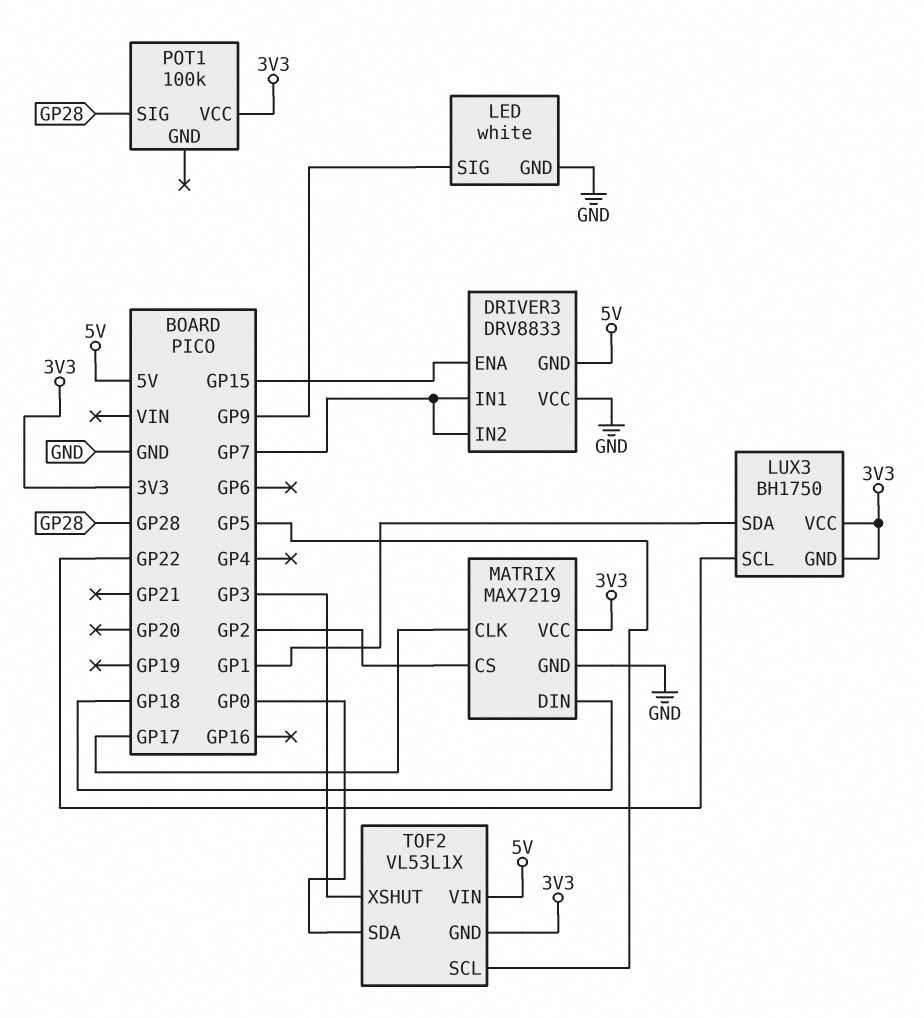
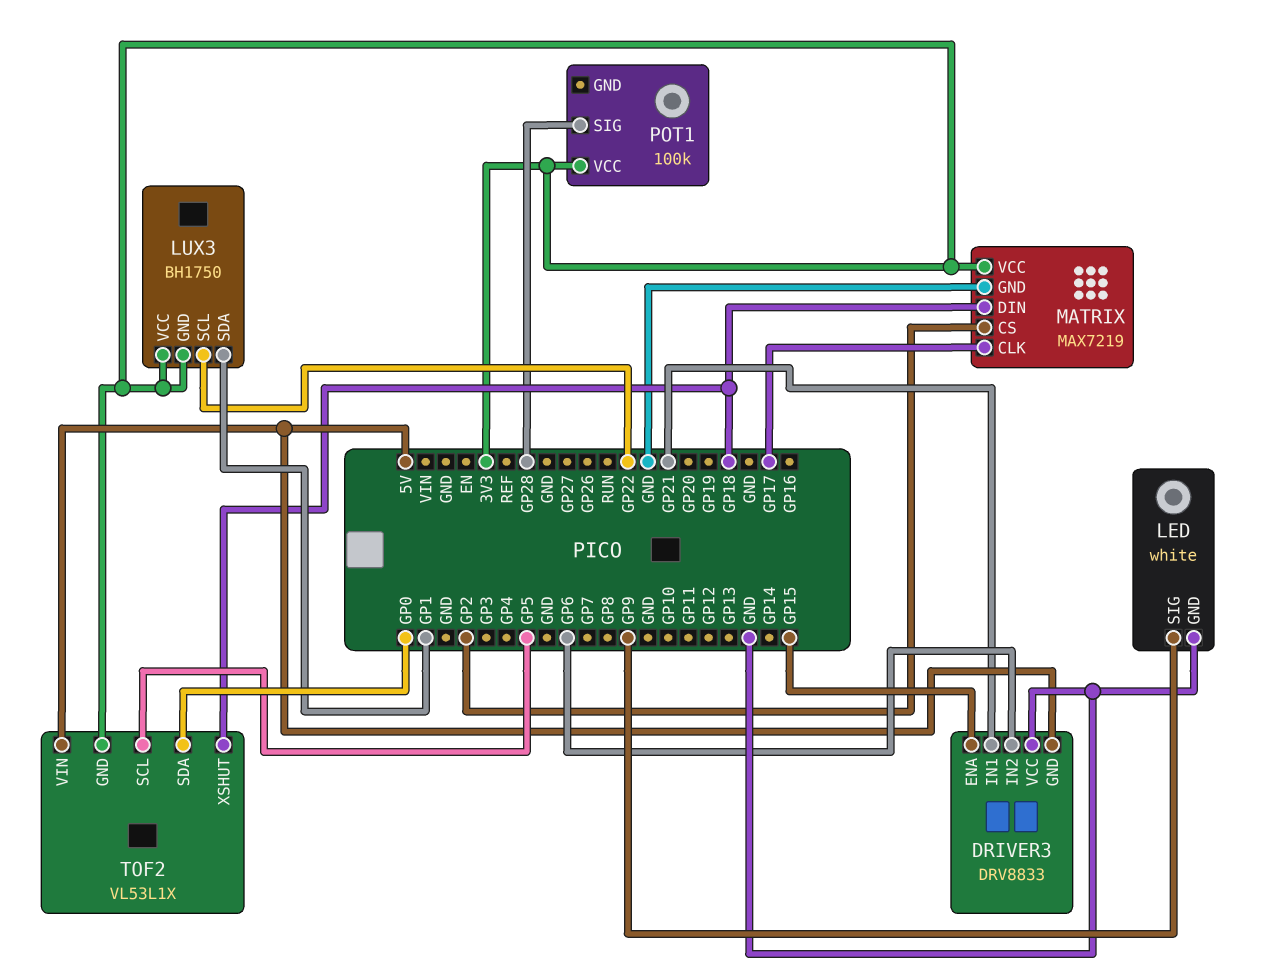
DRIVER3 pin IN1: GP7 -> GP21
DRIVER3 pin IN2: GP7 -> GP6
TOF2 pin XSHUT: GP3 -> GP18

